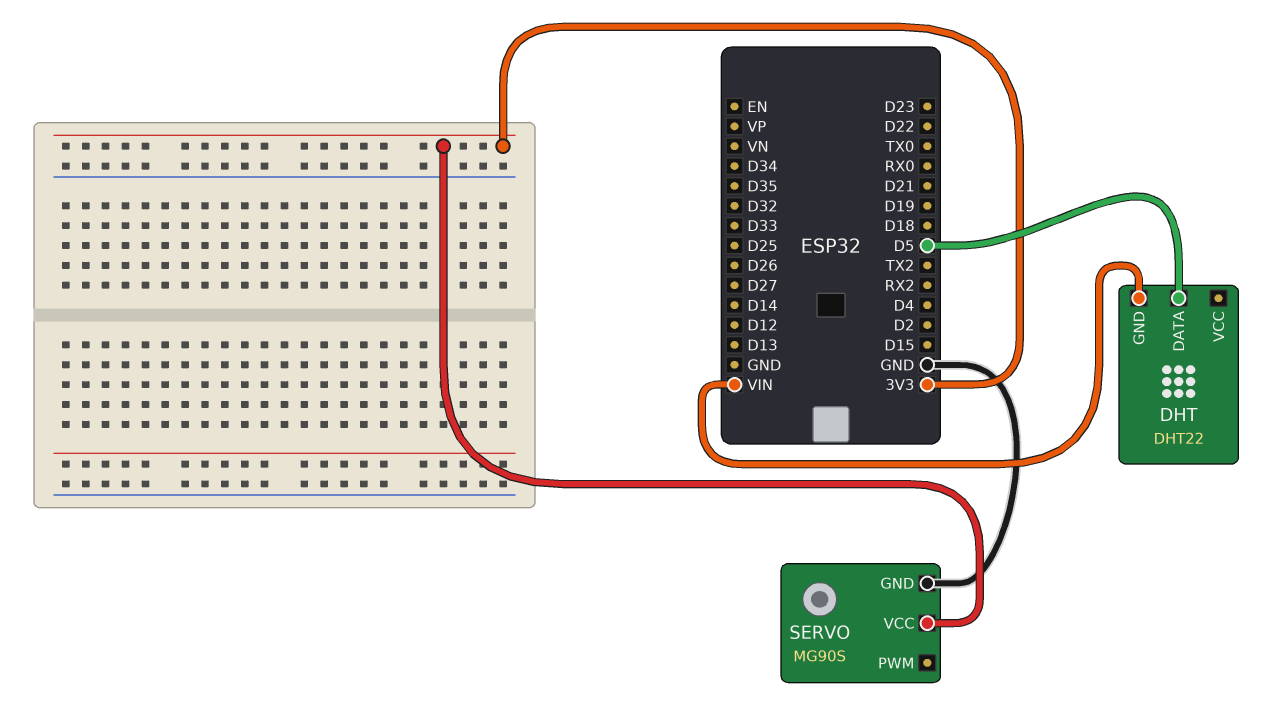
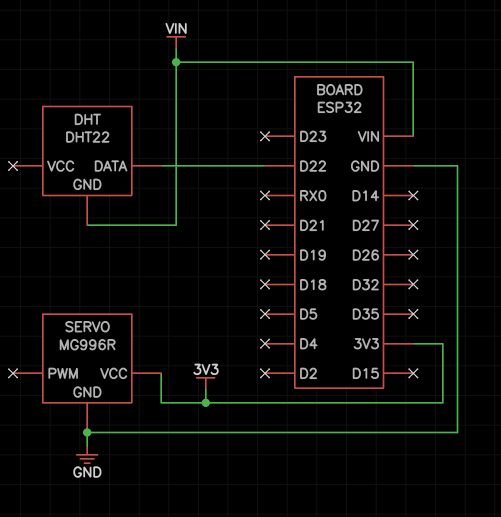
DHT pin DATA: D5 -> D22
SERVO: MG90S -> MG996R

